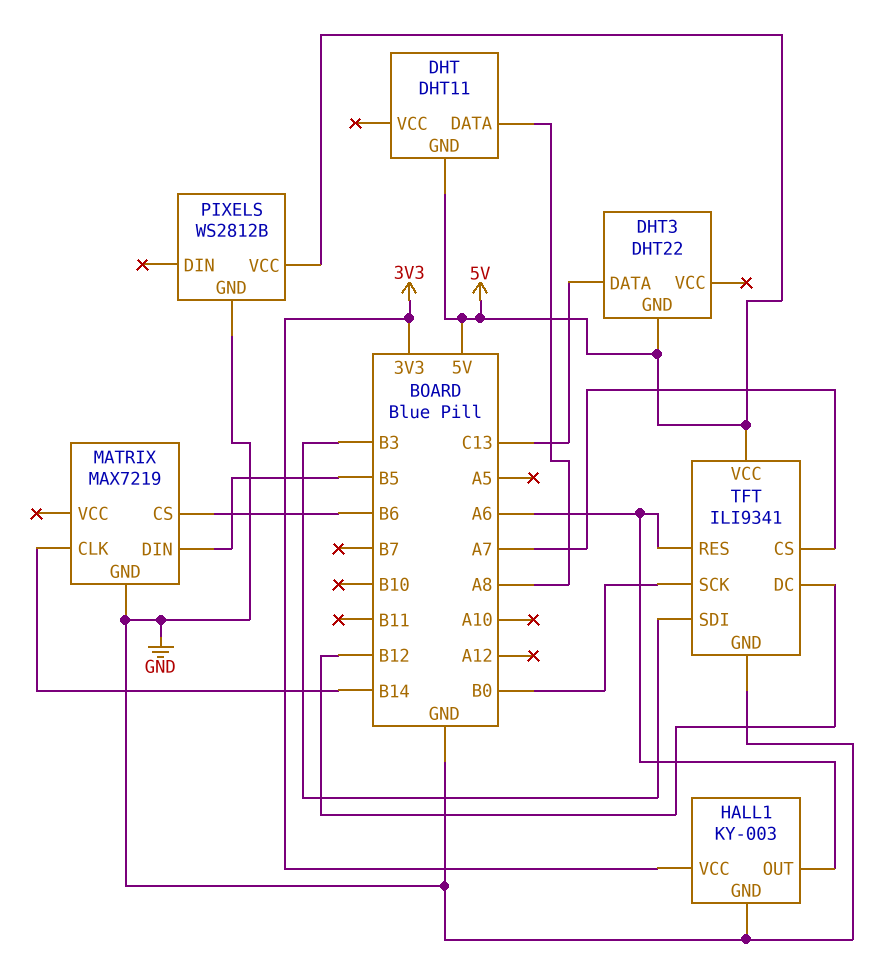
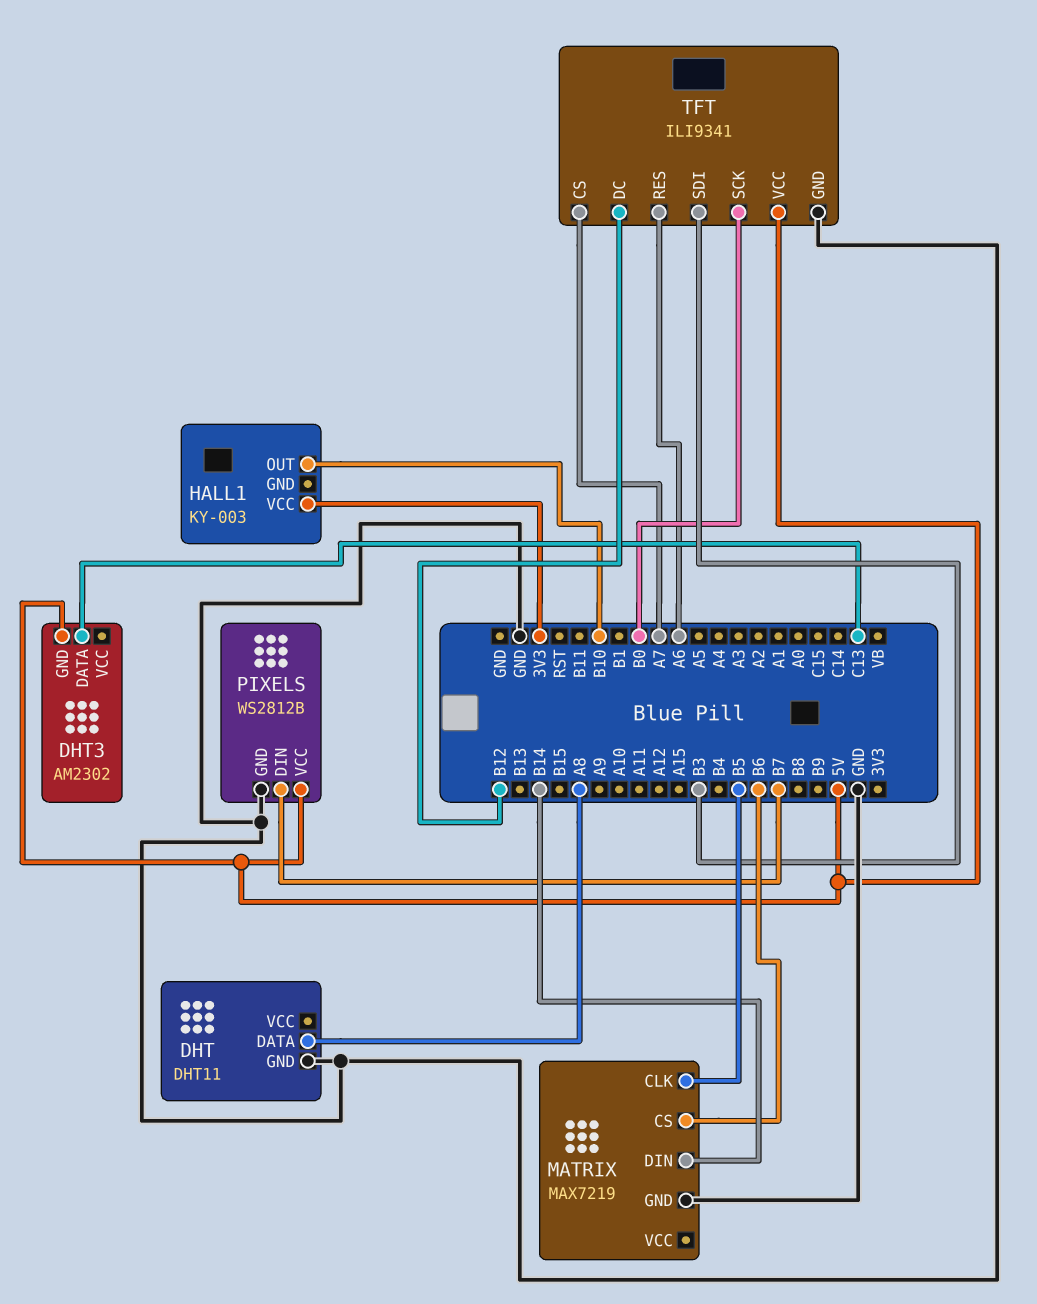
DHT pin GND: 5V -> GND
DHT3: DHT22 -> AM2302
HALL1 pin GND: GND -> none
HALL1 pin OUT: A6 -> B10
MATRIX pin CLK: B14 -> B5
MATRIX pin DIN: B5 -> B14
PIXELS pin DIN: none -> B7

